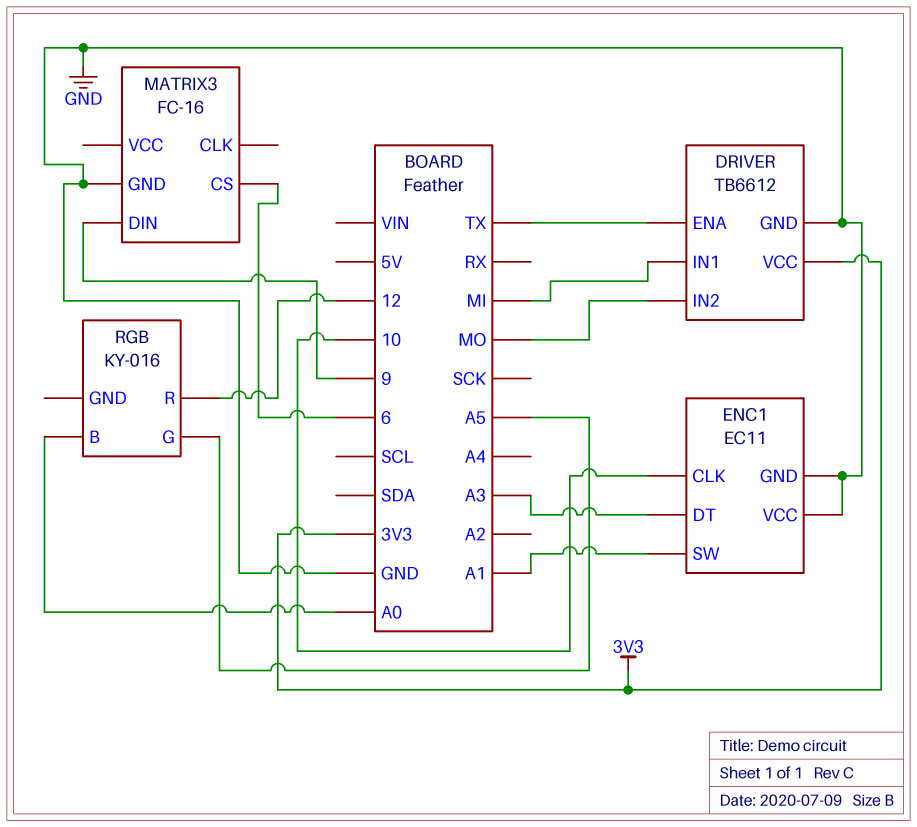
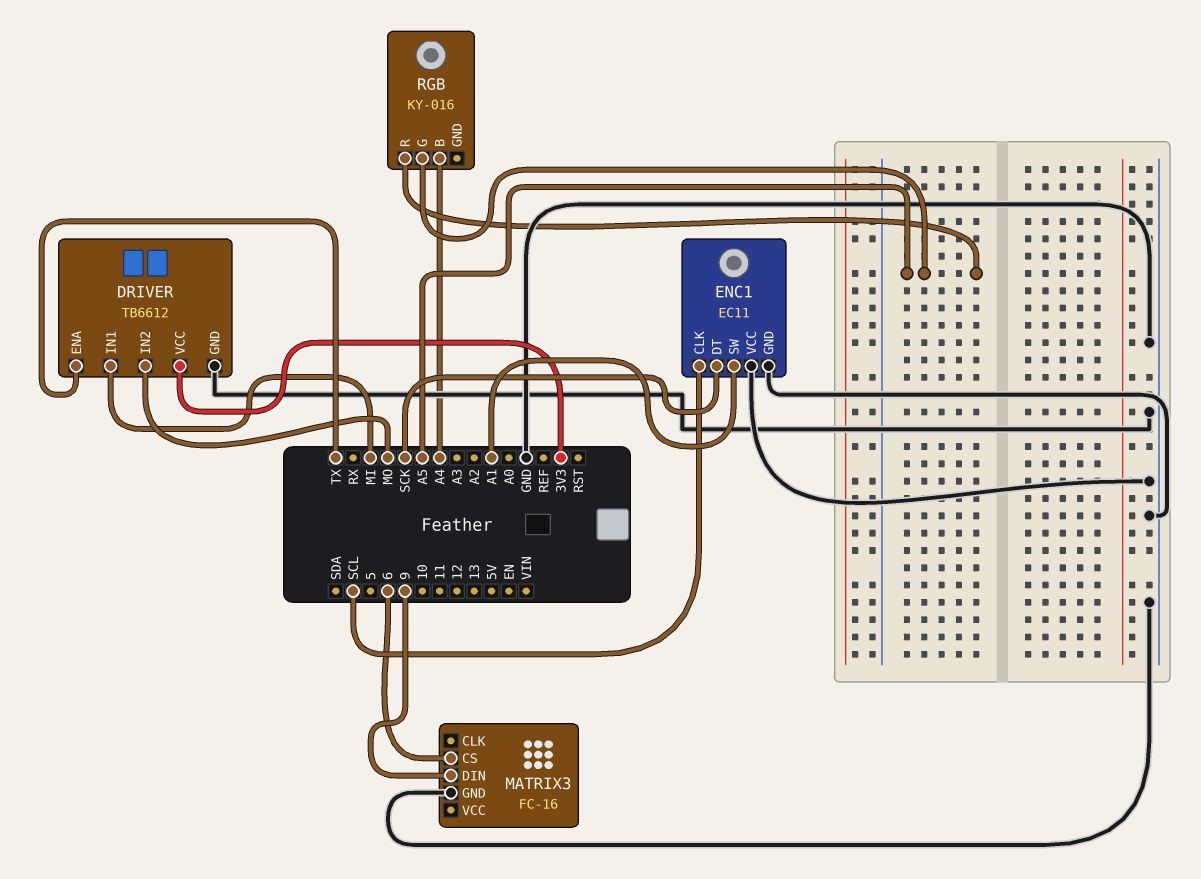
ENC1 pin CLK: 10 -> SCL
ENC1 pin DT: A3 -> SCK
RGB pin B: A0 -> A4
RGB pin R: 12 -> A5

